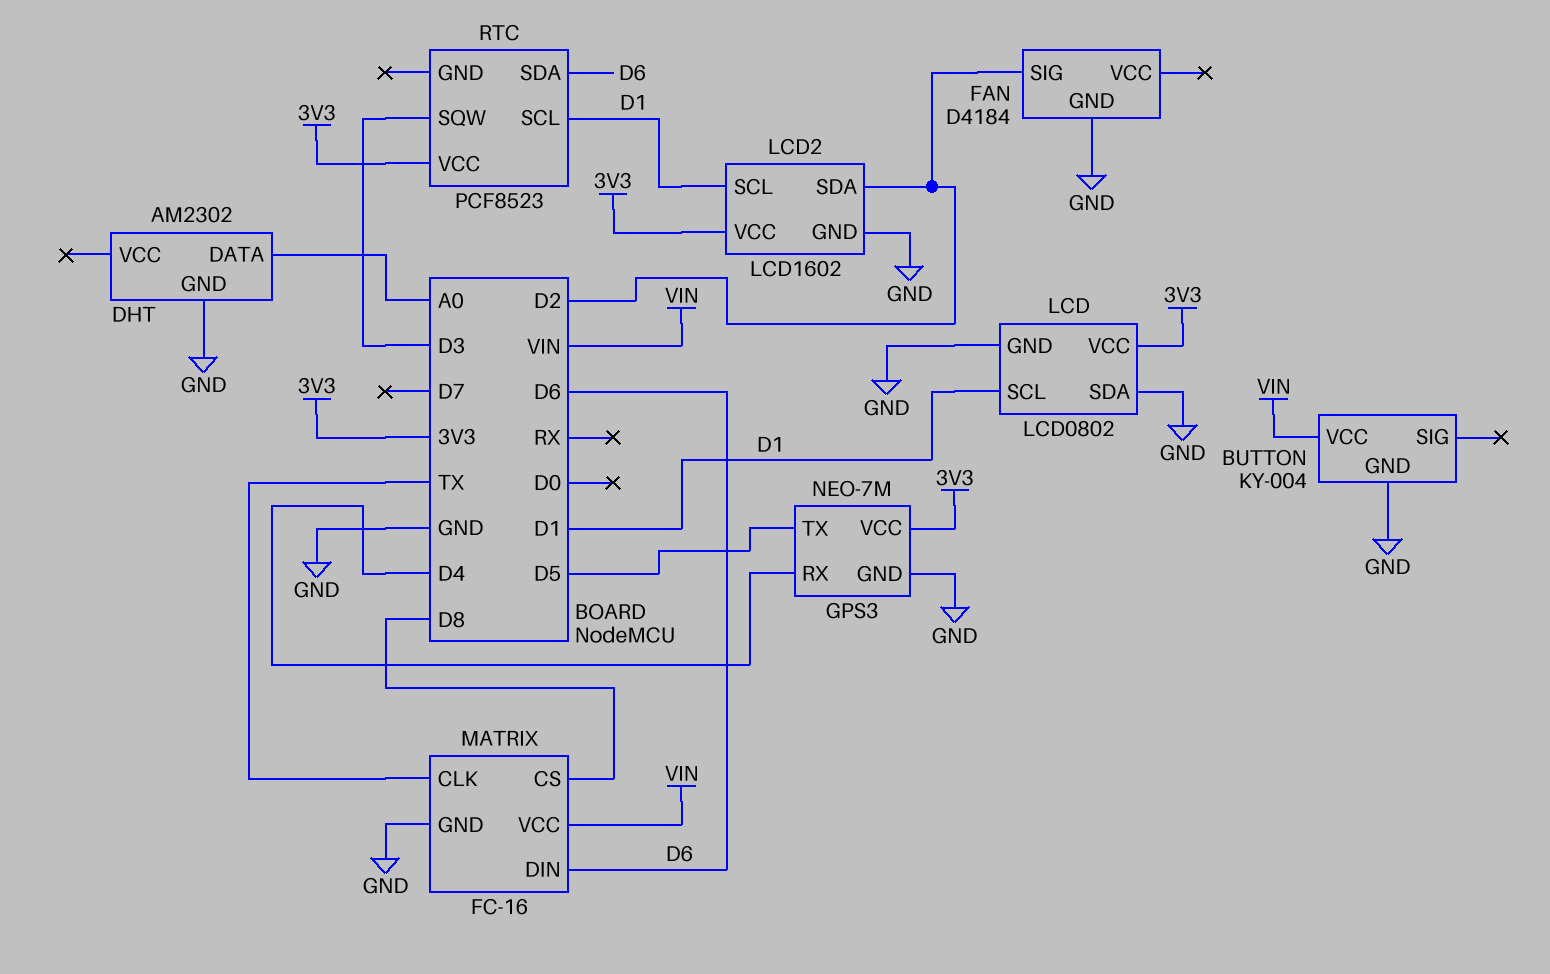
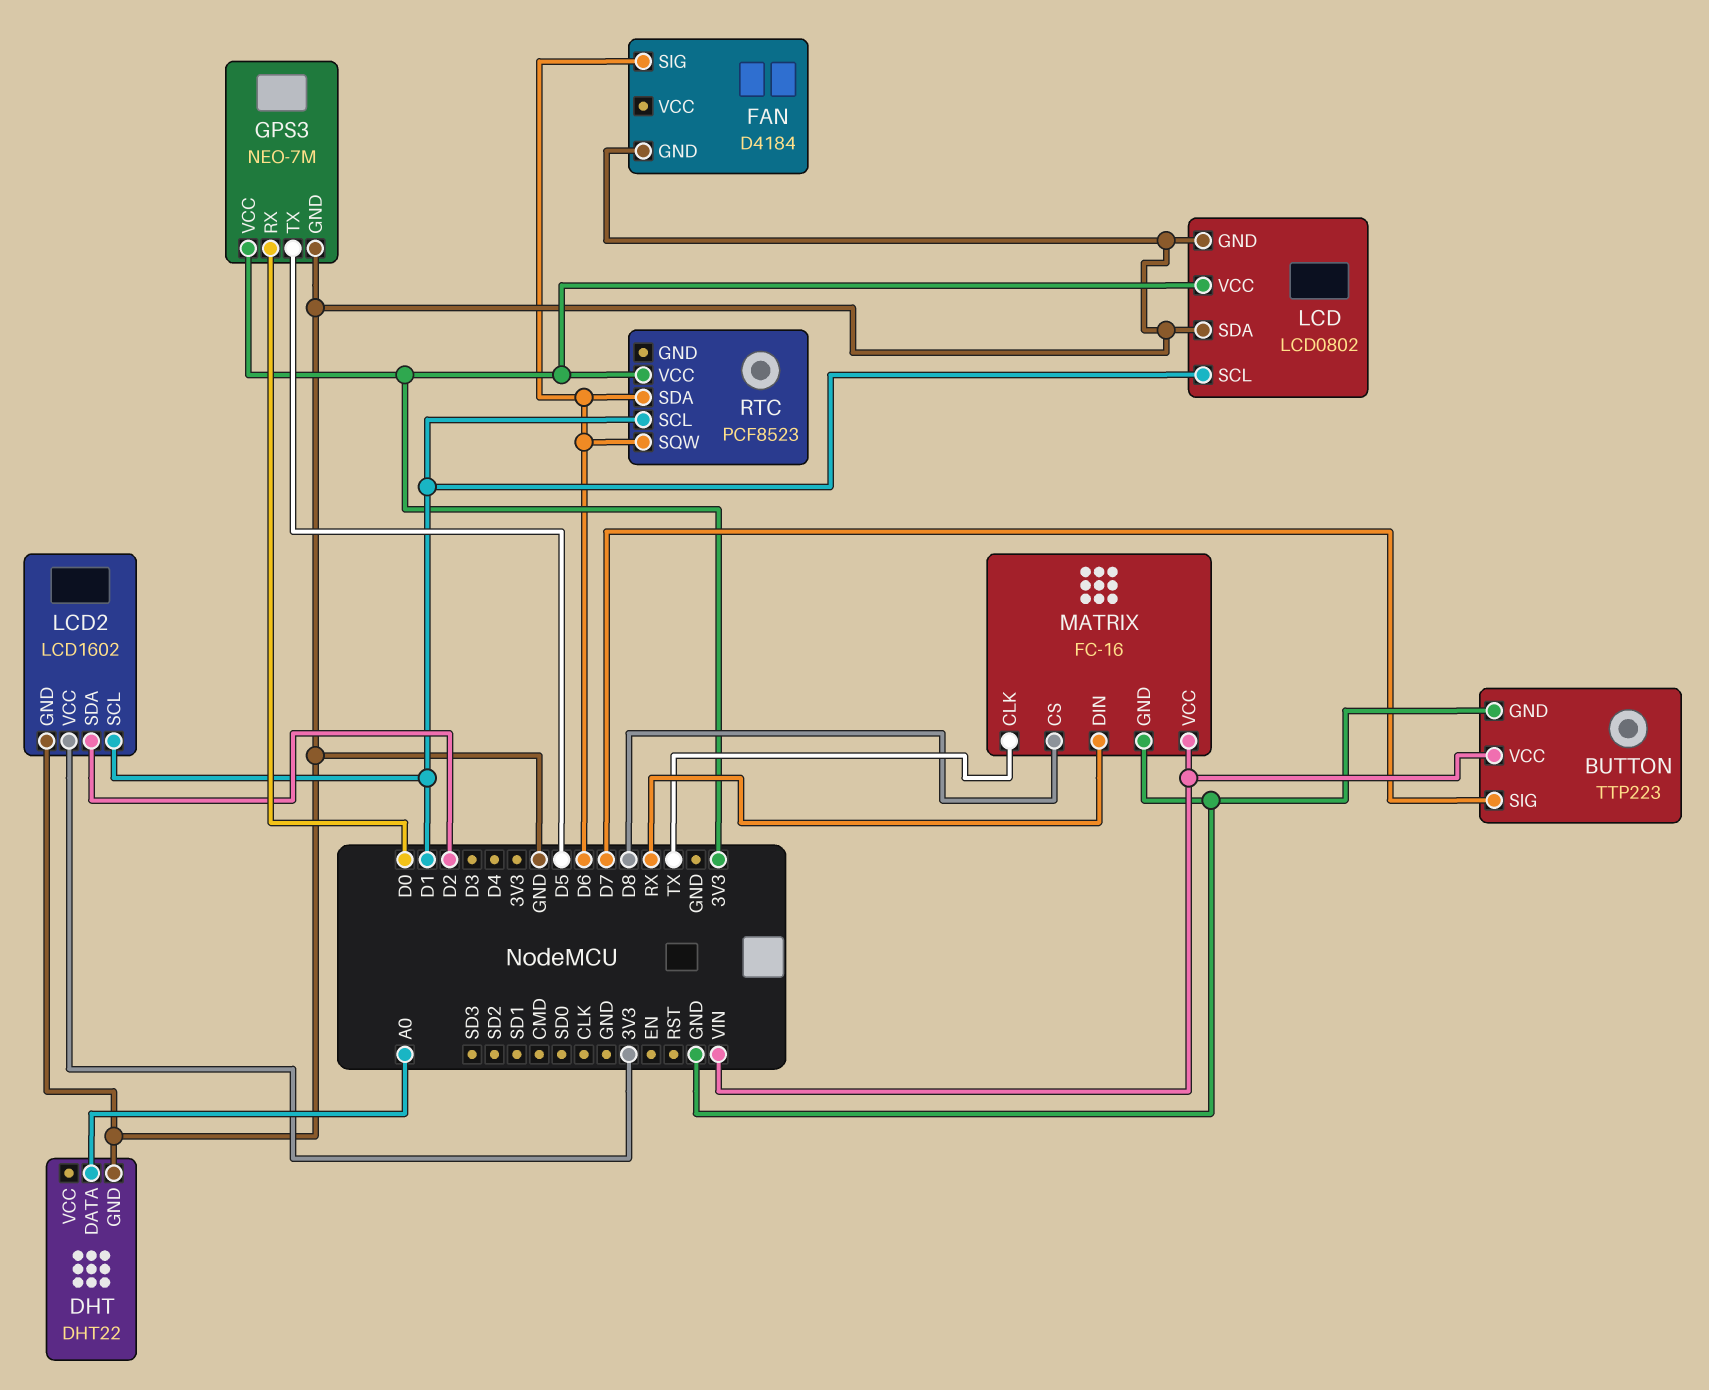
BUTTON: KY-004 -> TTP223
BUTTON pin SIG: none -> D7
DHT: AM2302 -> DHT22
FAN pin SIG: D2 -> D6
GPS3 pin RX: D4 -> D0
MATRIX pin DIN: D6 -> RX
RTC pin SQW: D3 -> D6

